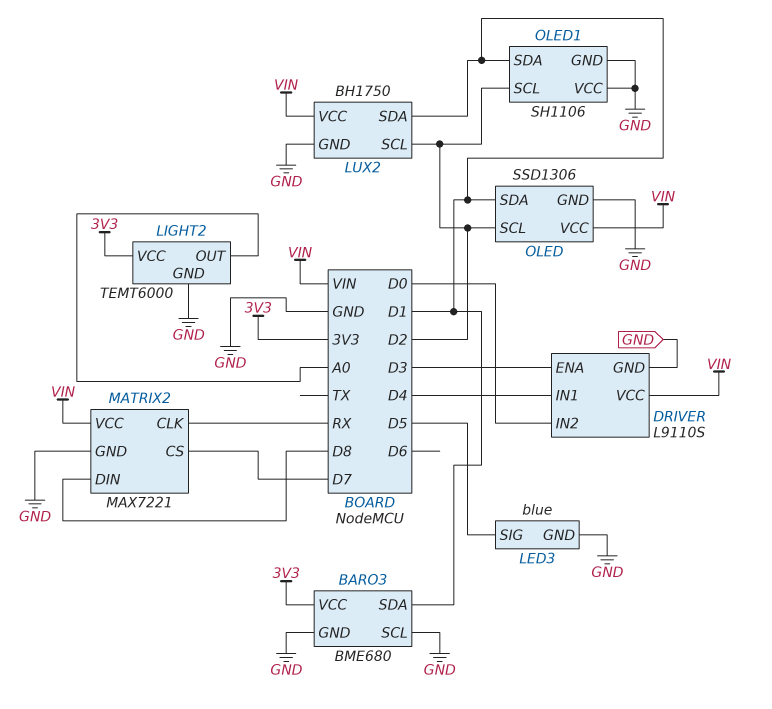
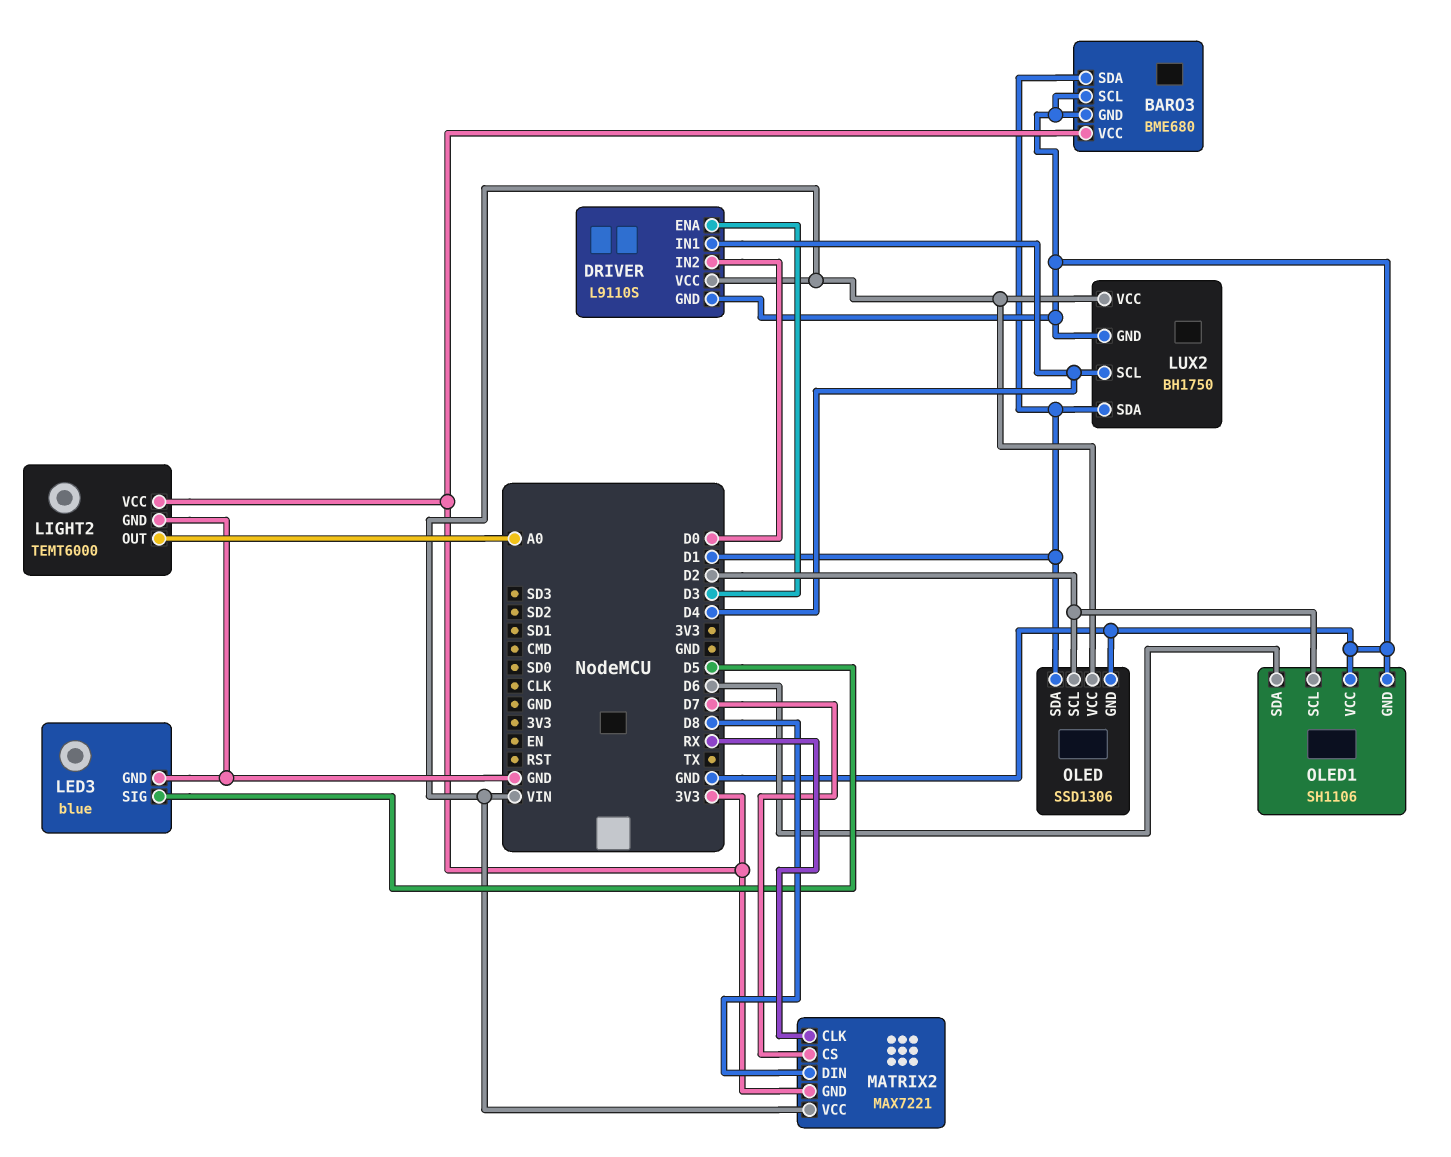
LUX2 pin SCL: D2 -> D4
MATRIX2 pin GND: GND -> 3V3
OLED1 pin SDA: D1 -> D6

